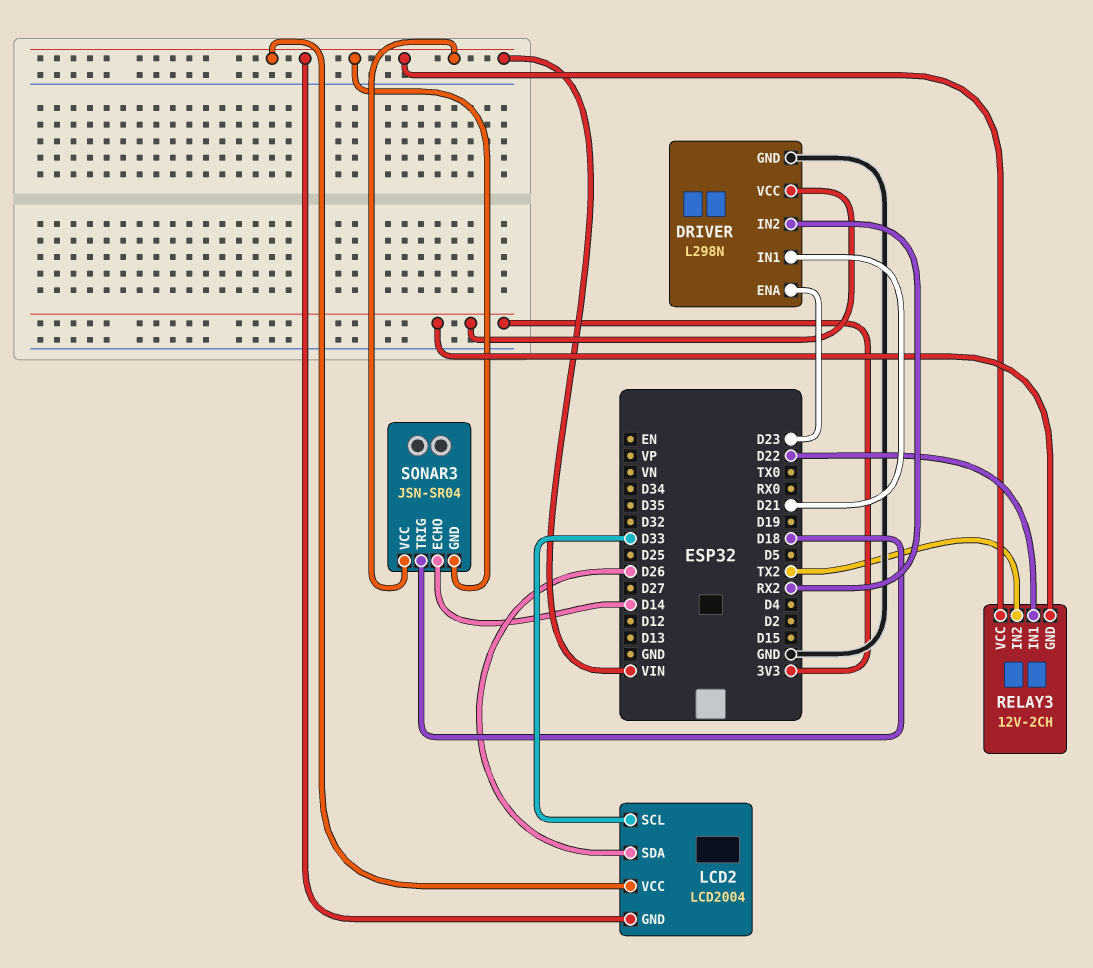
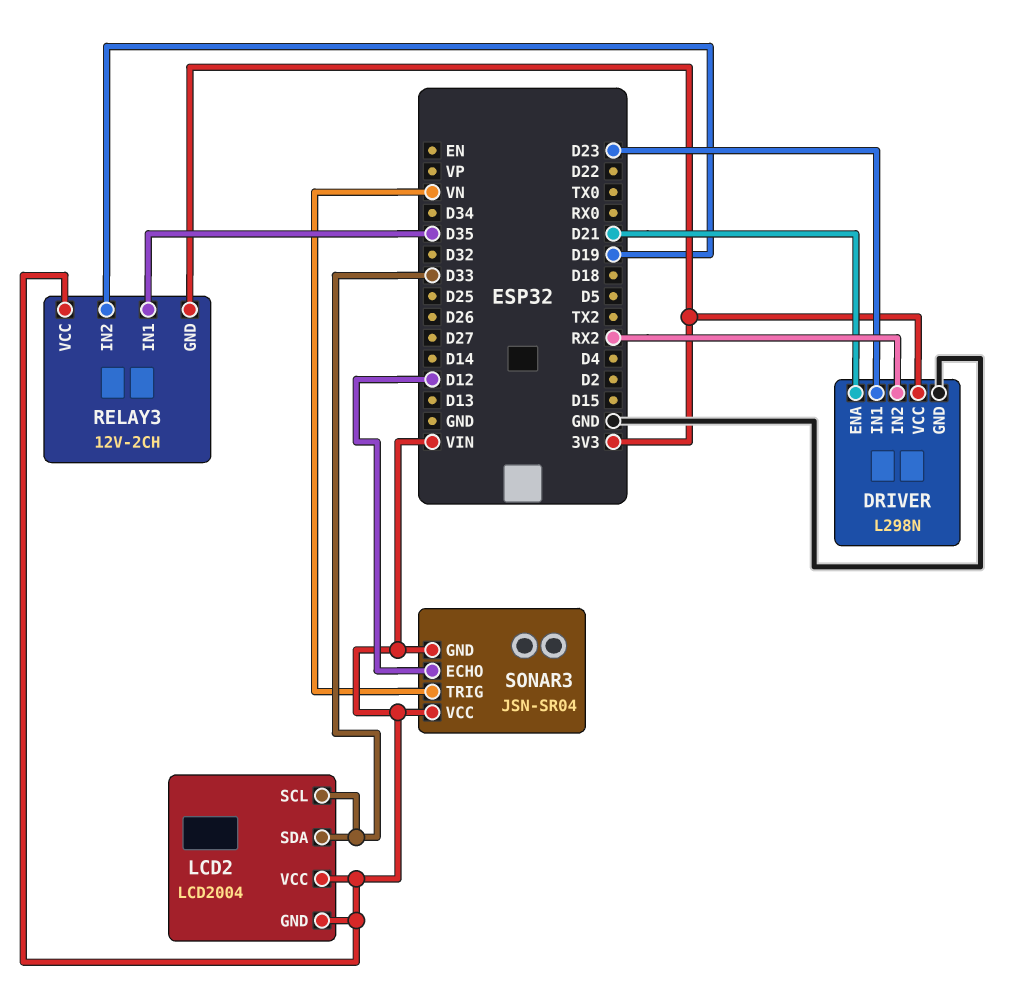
DRIVER pin ENA: D23 -> D21
DRIVER pin IN1: D21 -> D23
LCD2 pin SDA: D26 -> D33
RELAY3 pin IN1: D22 -> D35
RELAY3 pin IN2: TX2 -> D19
SONAR3 pin ECHO: D14 -> D12
SONAR3 pin TRIG: D18 -> VN

